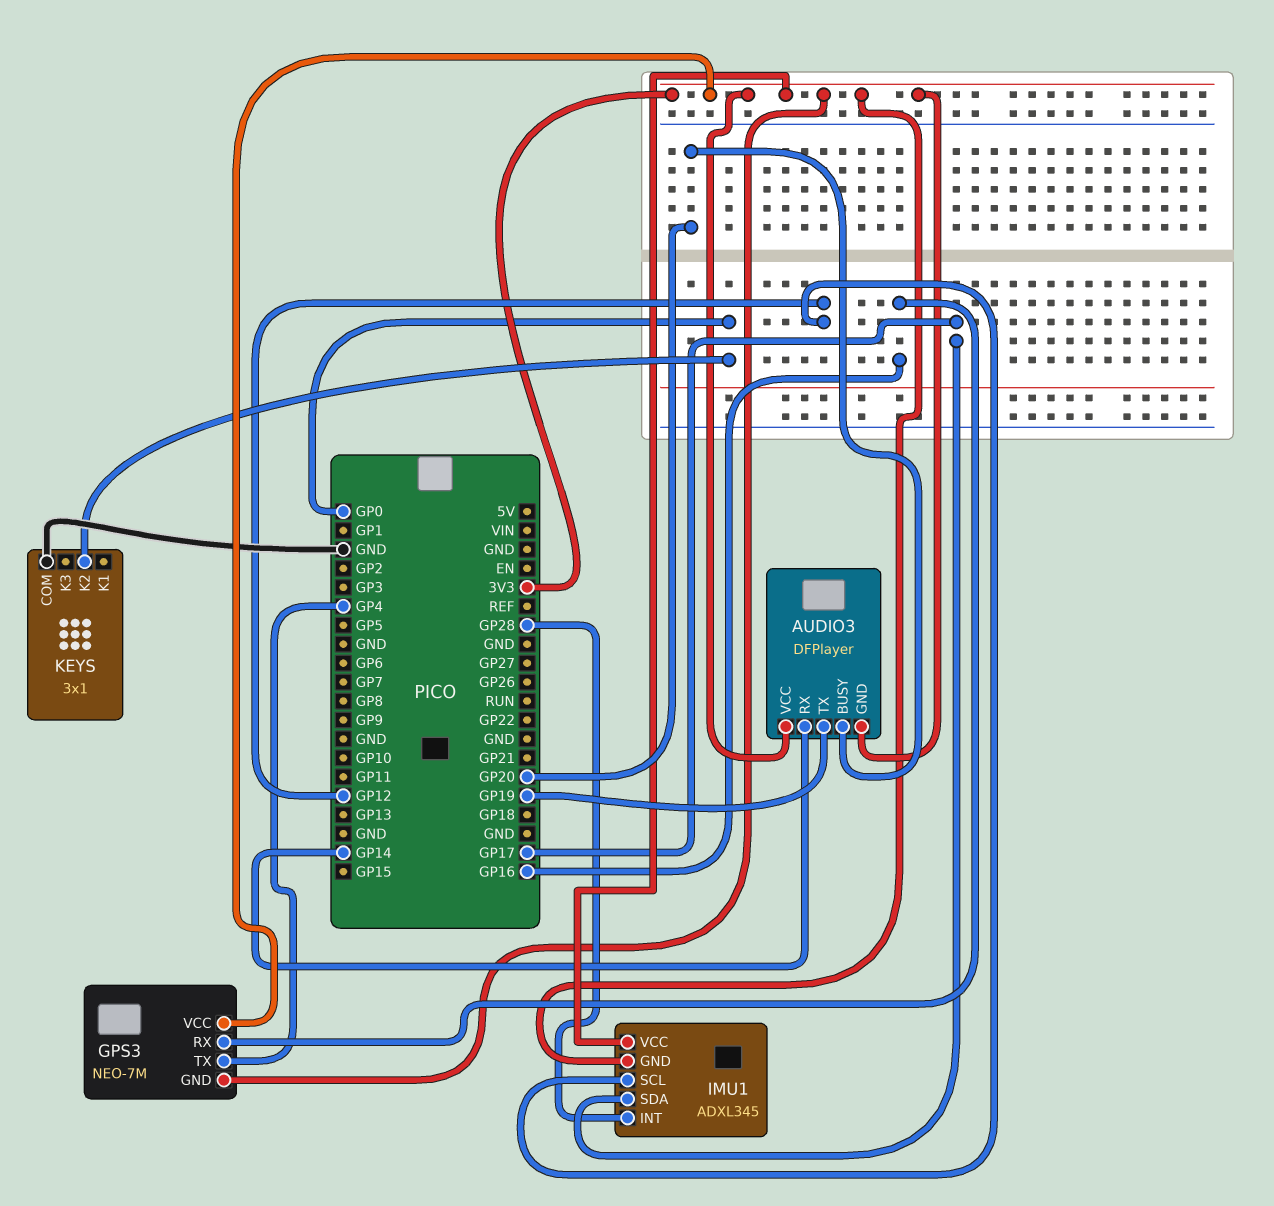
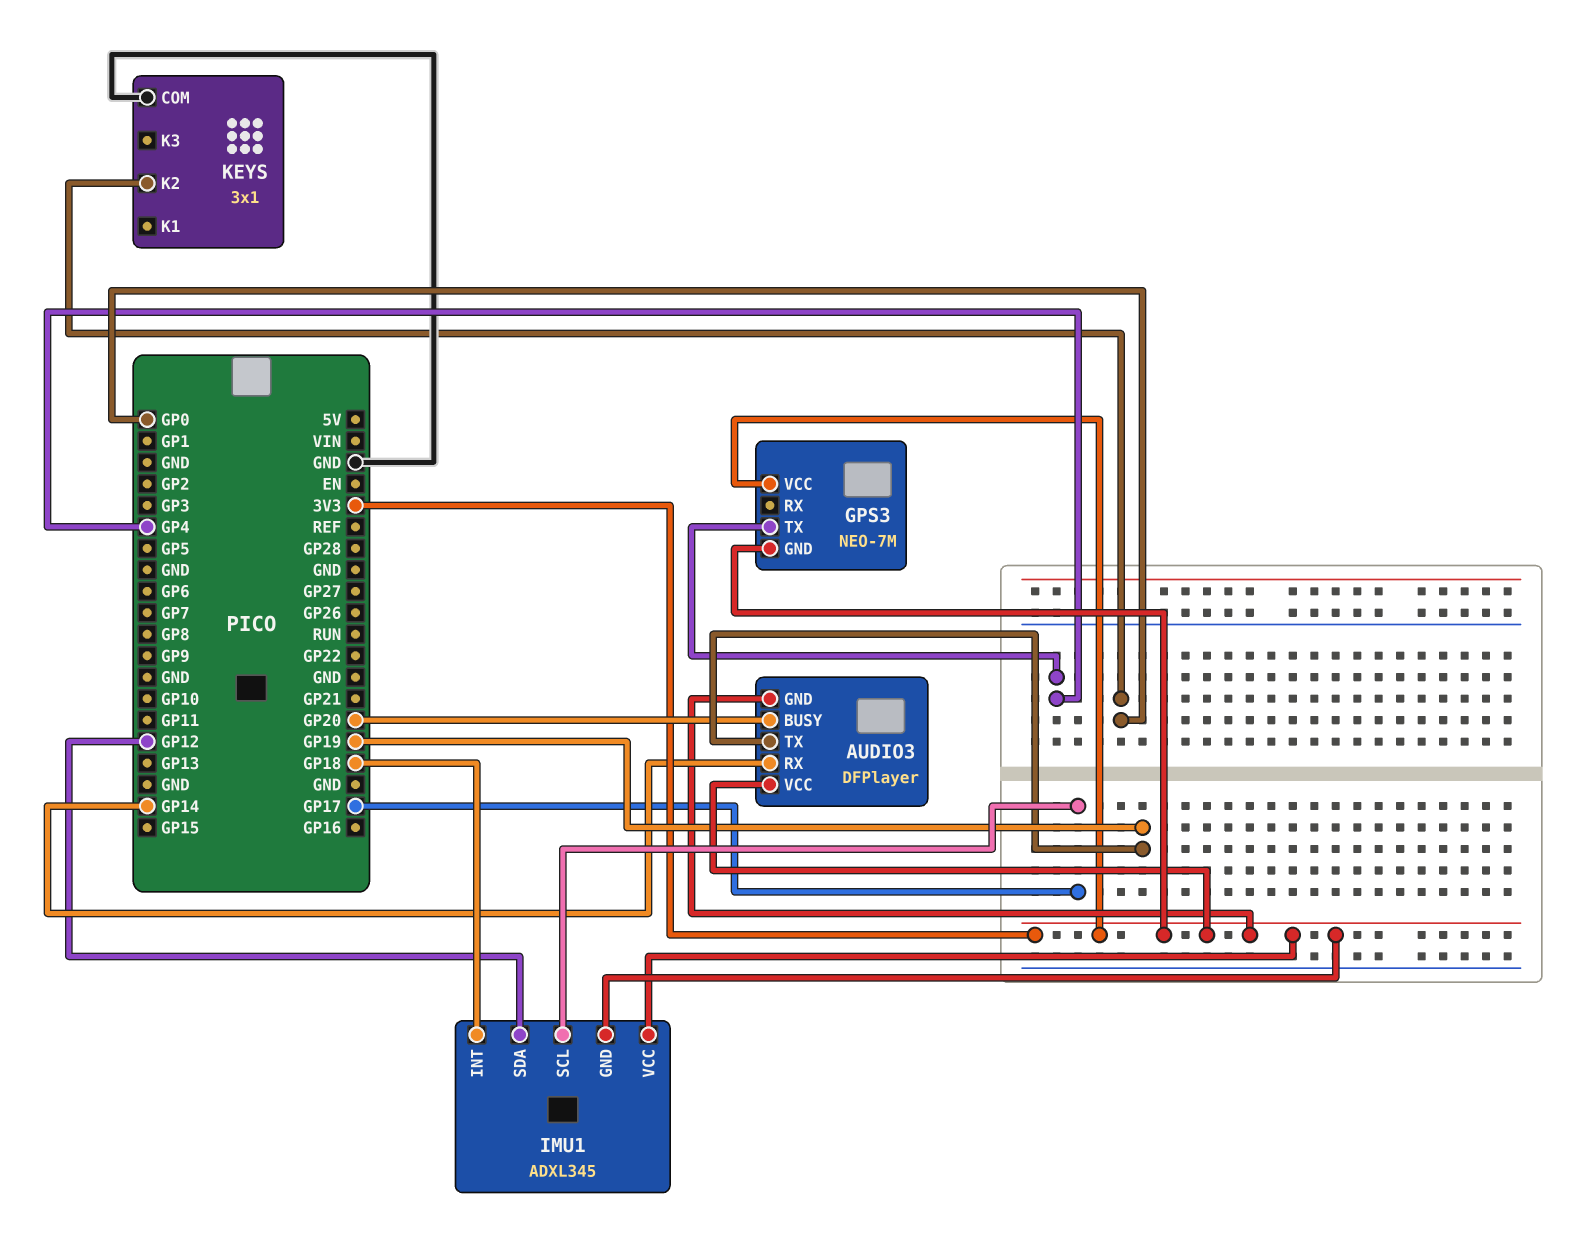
GPS3 pin RX: GP16 -> none
IMU1 pin INT: GP28 -> GP18
IMU1 pin SCL: GP12 -> GP17
IMU1 pin SDA: GP17 -> GP12

